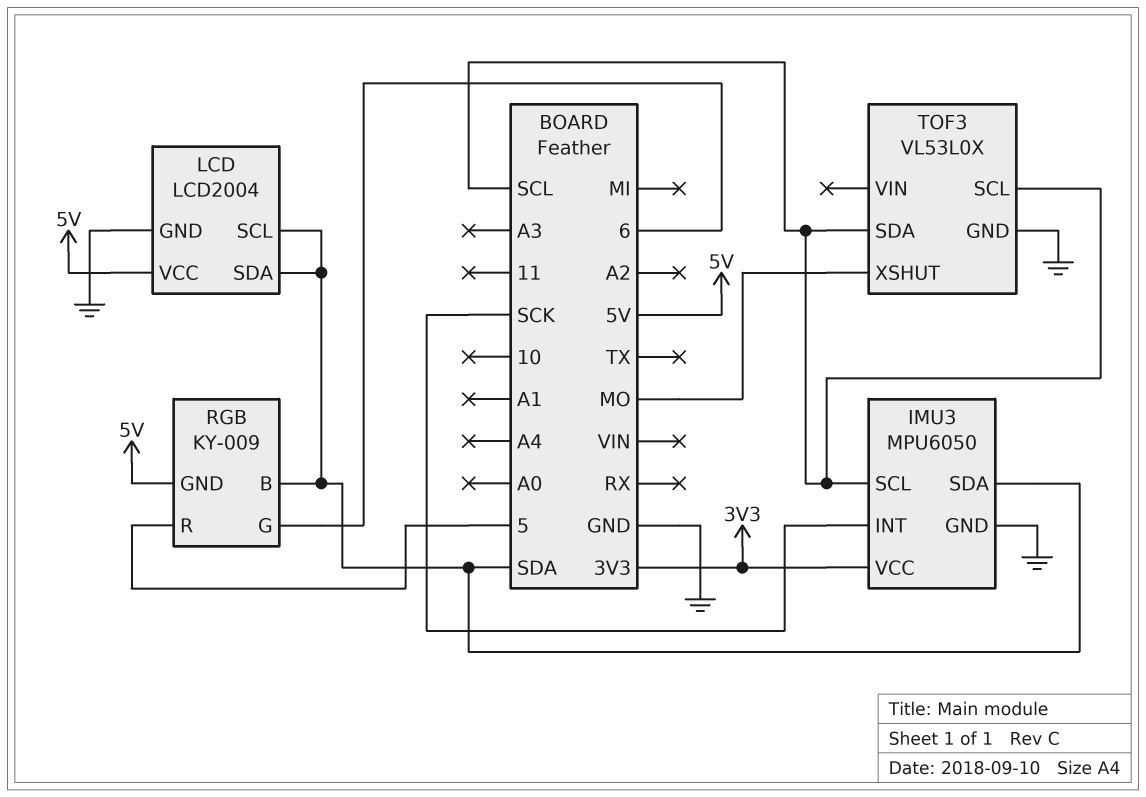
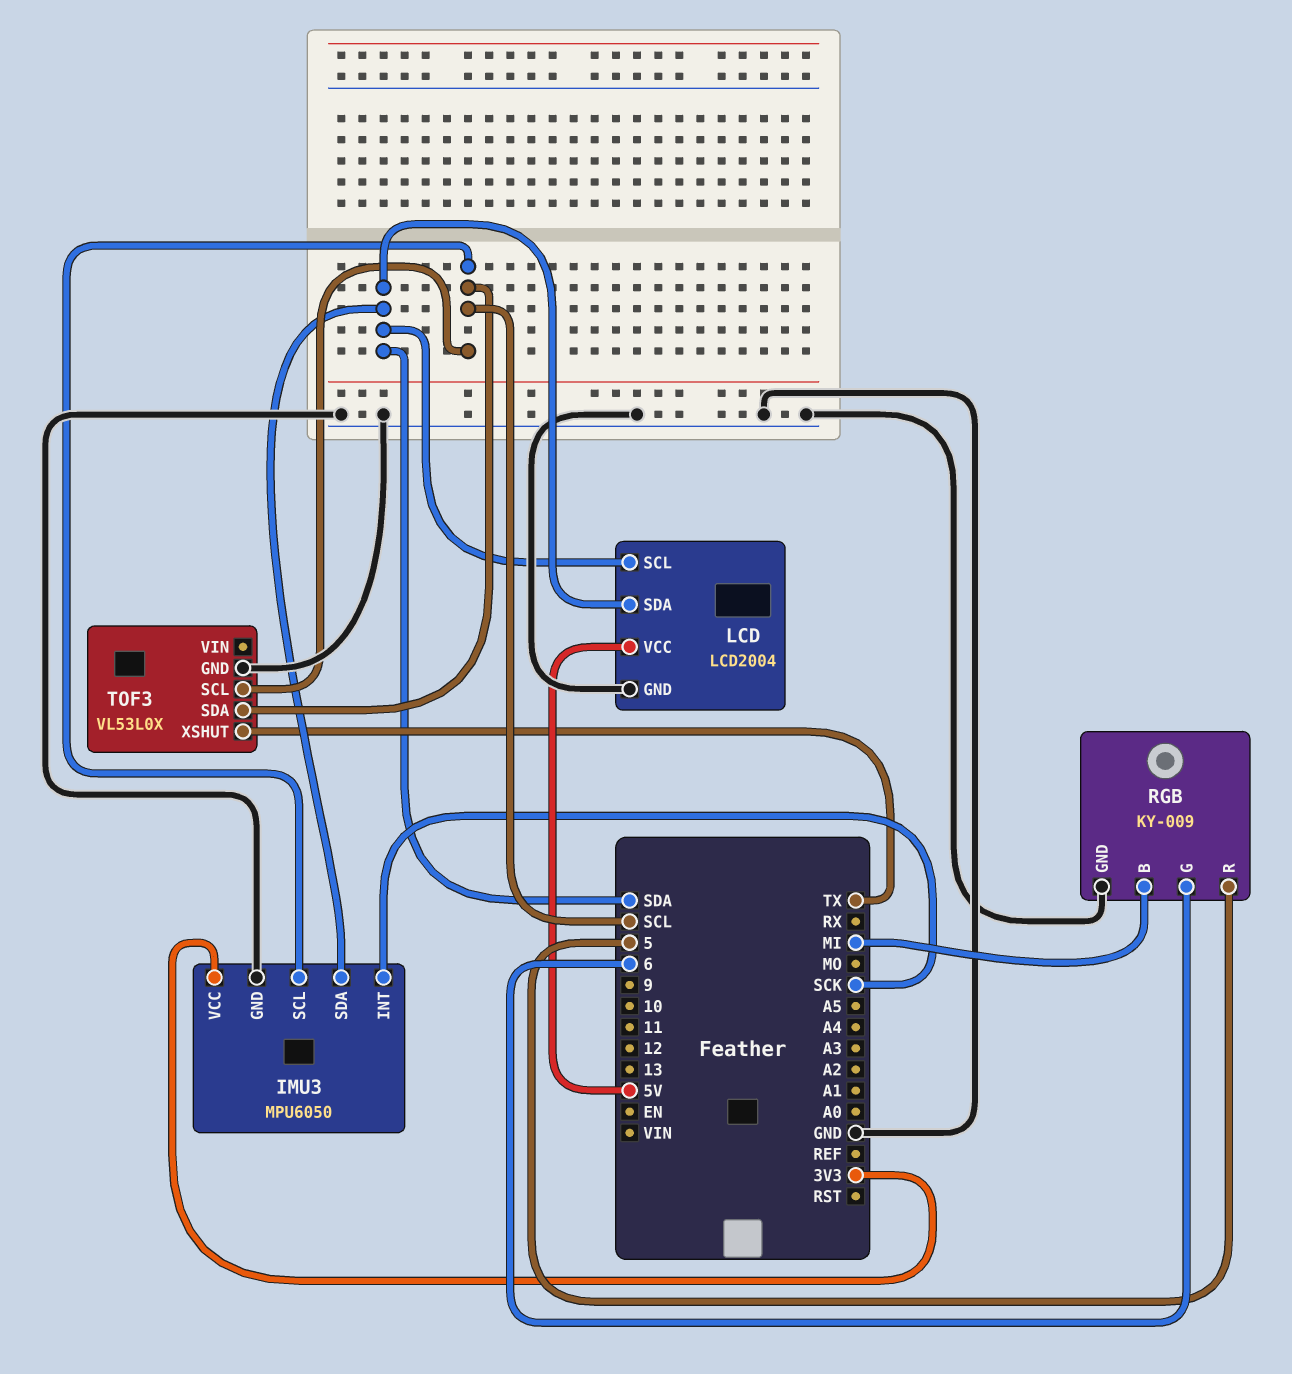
RGB pin B: SDA -> MI
RGB pin GND: 5V -> GND
TOF3 pin XSHUT: MO -> TX

